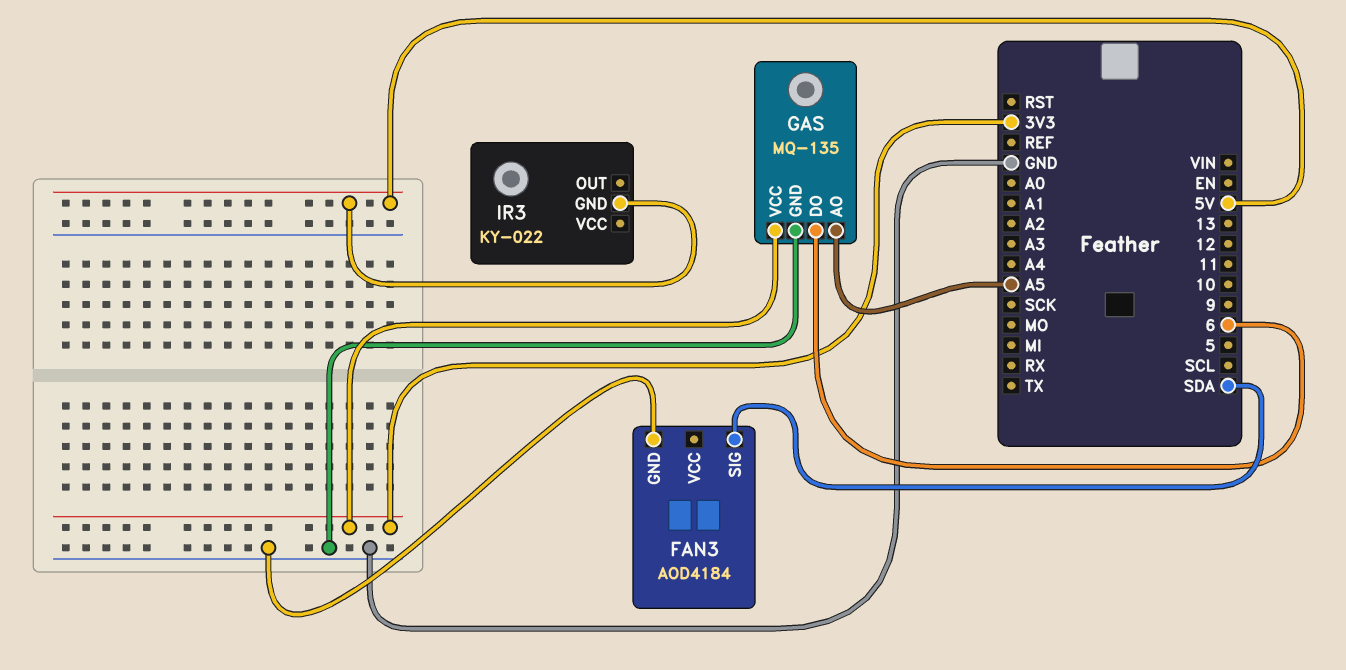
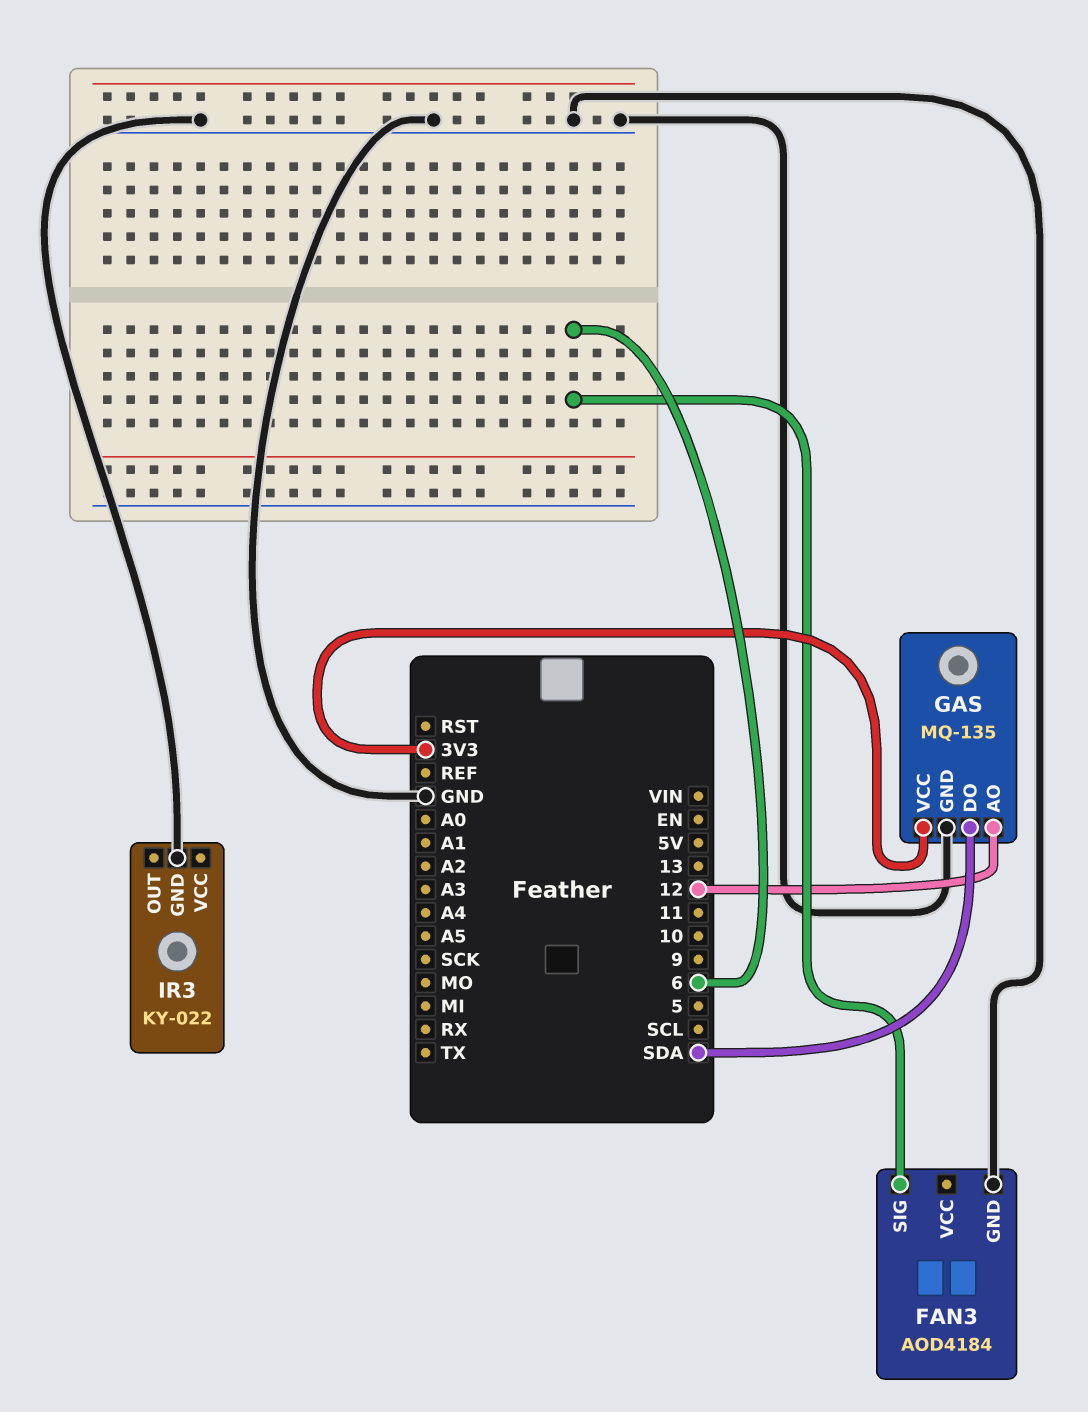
FAN3 pin SIG: SDA -> 6
GAS pin AO: A5 -> 12
GAS pin DO: 6 -> SDA
IR3 pin GND: 5V -> GND

